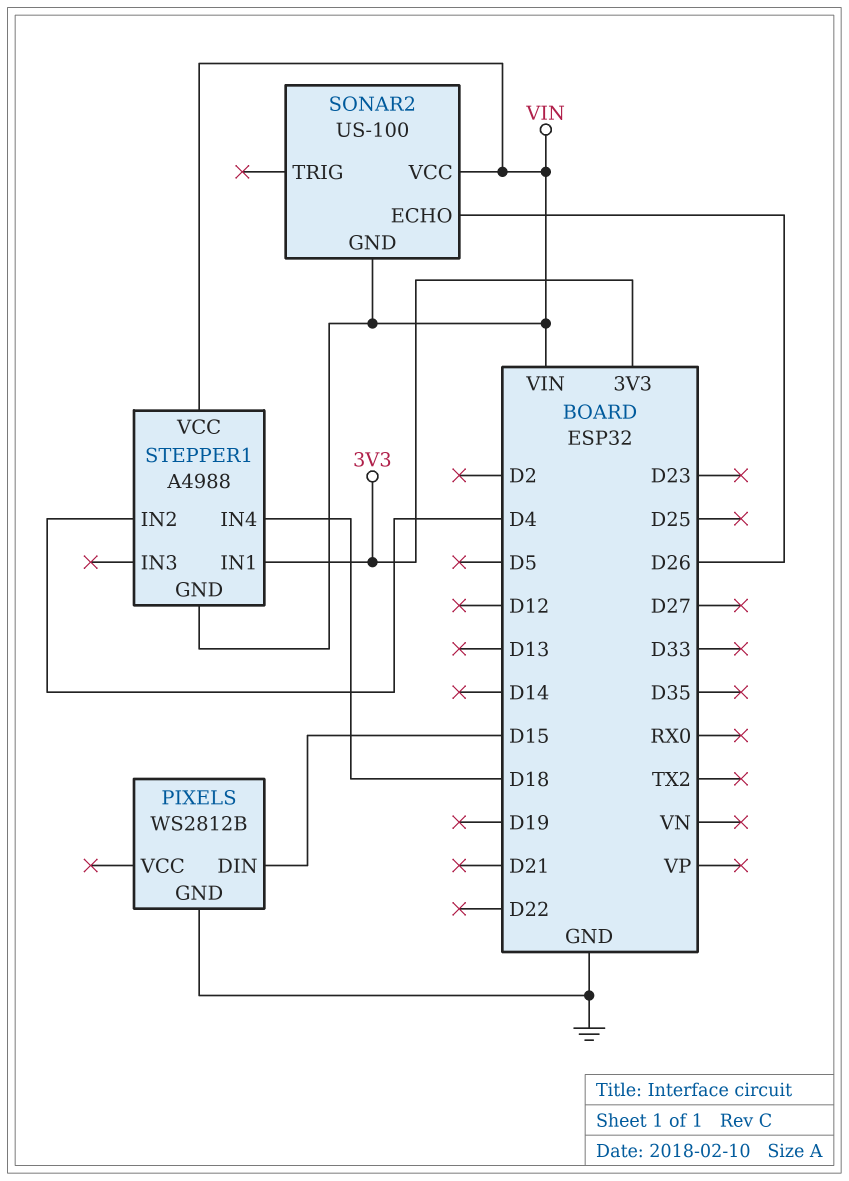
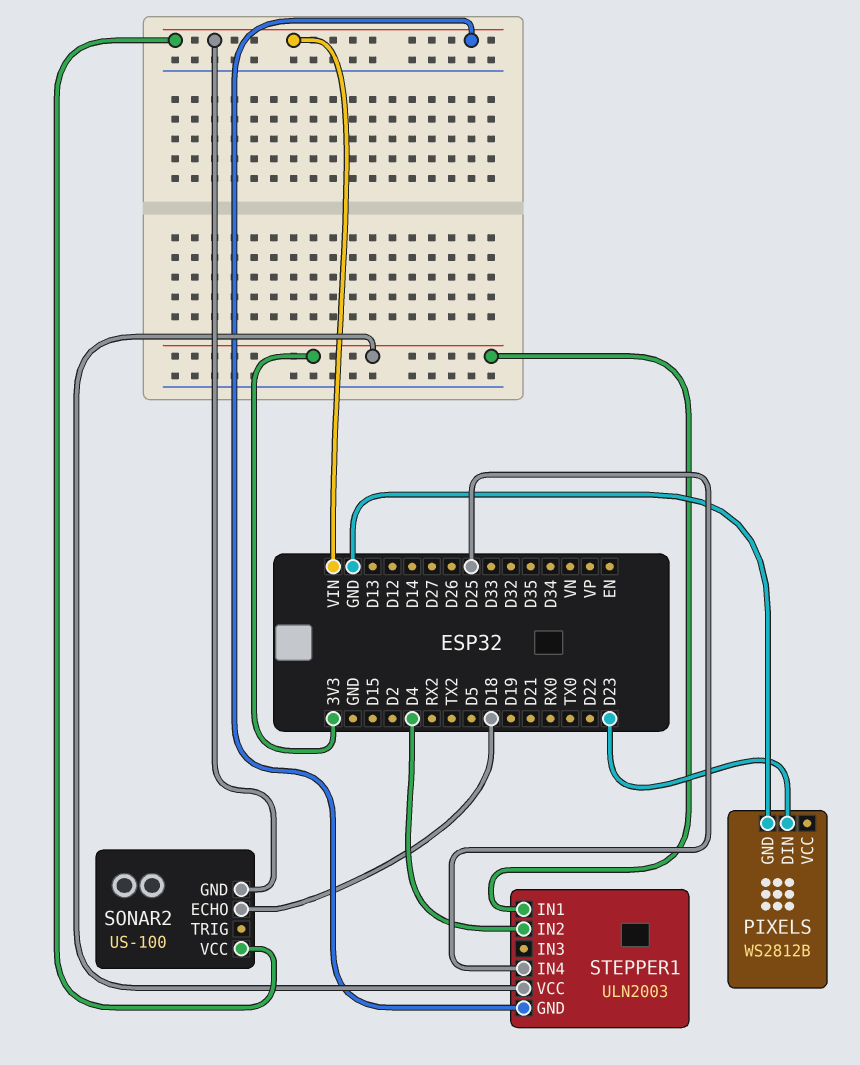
PIXELS pin DIN: D15 -> D23
SONAR2 pin ECHO: D26 -> D18
STEPPER1: A4988 -> ULN2003
STEPPER1 pin IN4: D18 -> D25
STEPPER1 pin VCC: VIN -> 3V3

